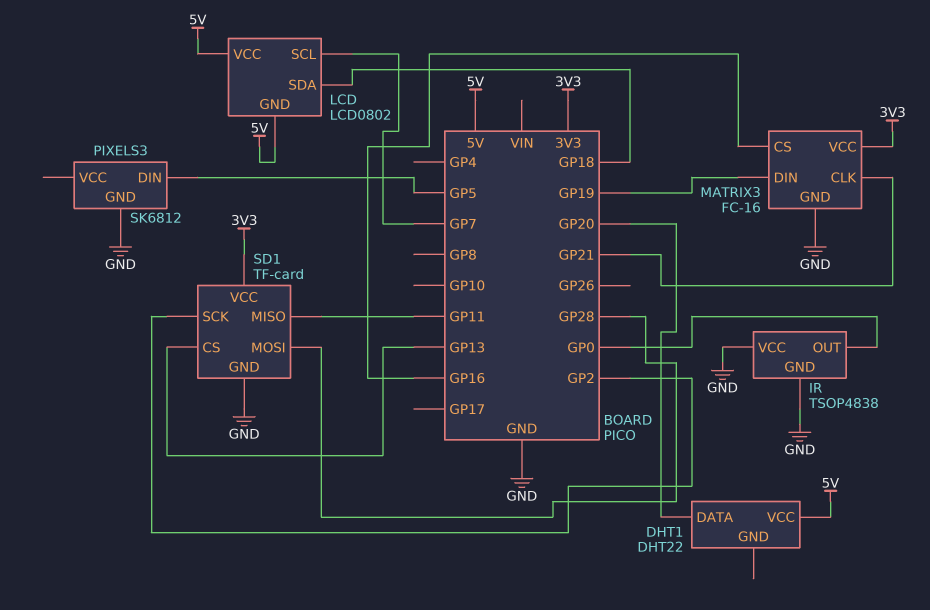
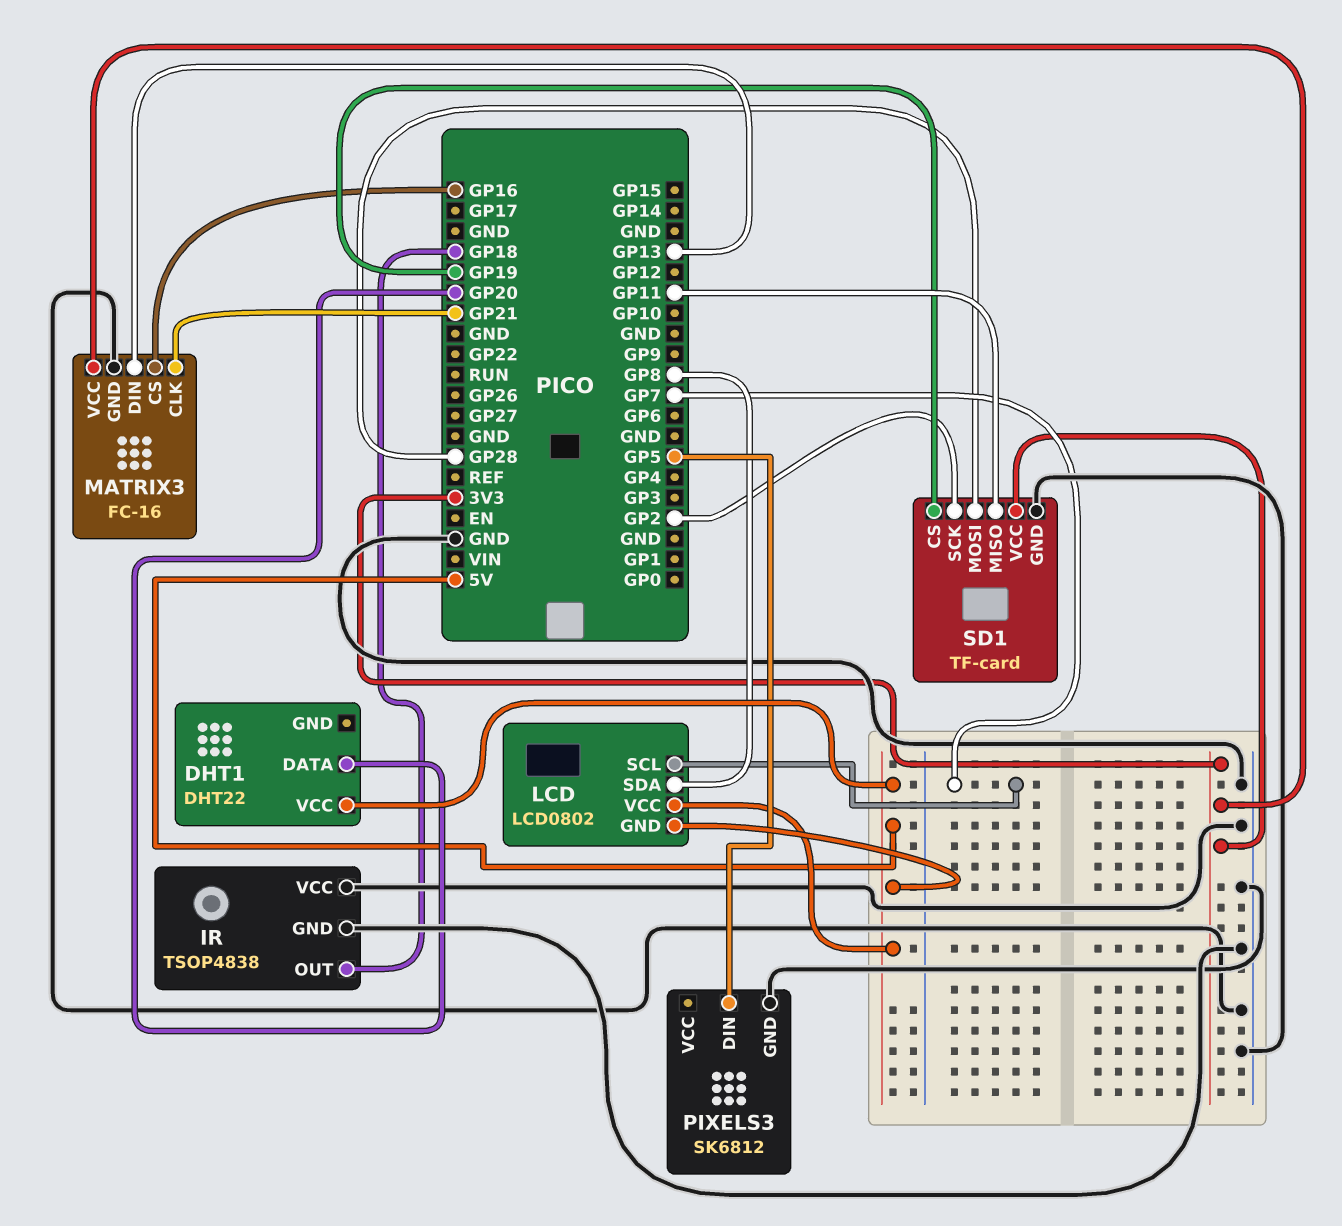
IR pin OUT: GP0 -> GP18
LCD pin SDA: GP18 -> GP8
MATRIX3 pin DIN: GP19 -> GP13
SD1 pin CS: GP13 -> GP19

